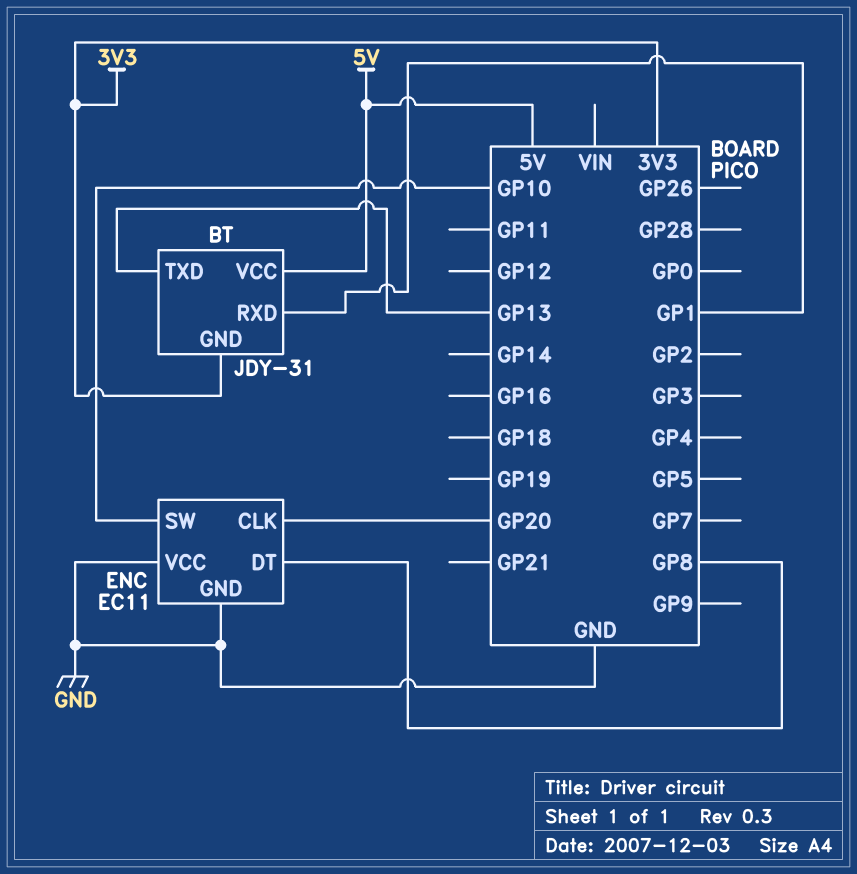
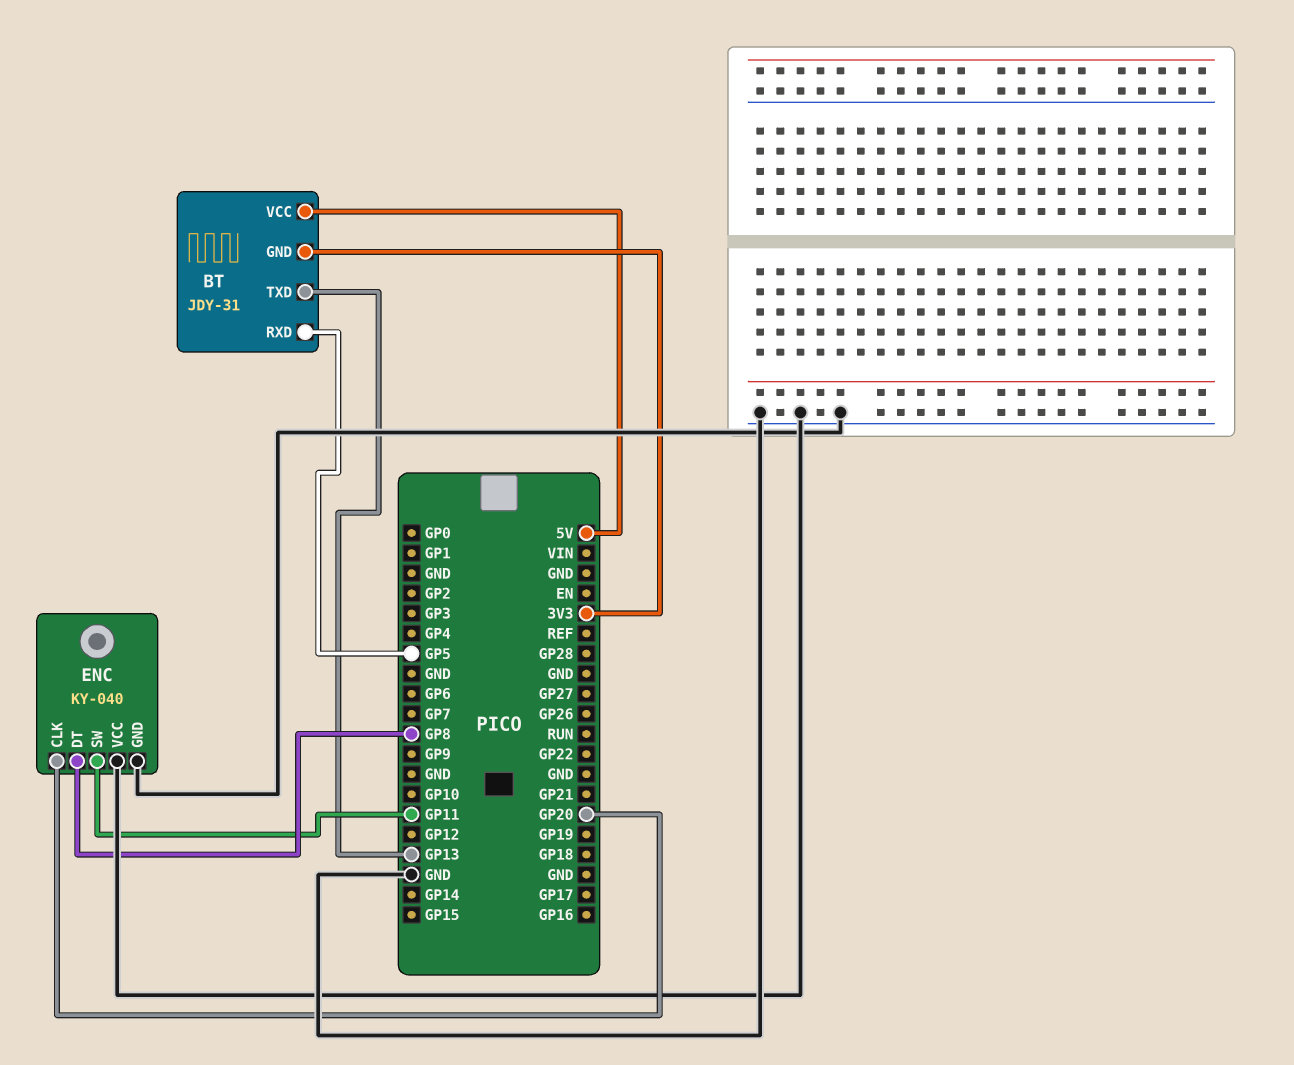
BT pin RXD: GP1 -> GP5
ENC: EC11 -> KY-040
ENC pin SW: GP10 -> GP11

